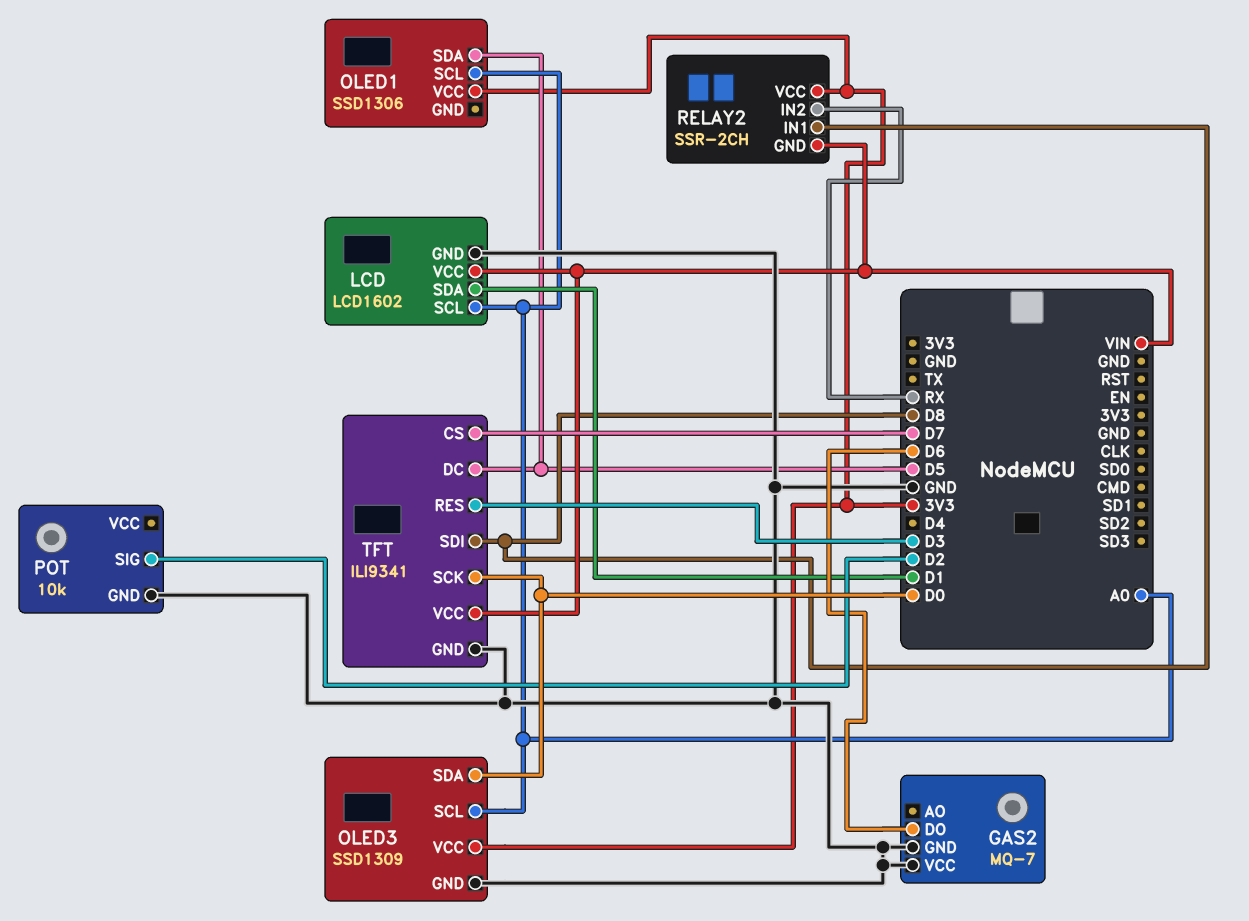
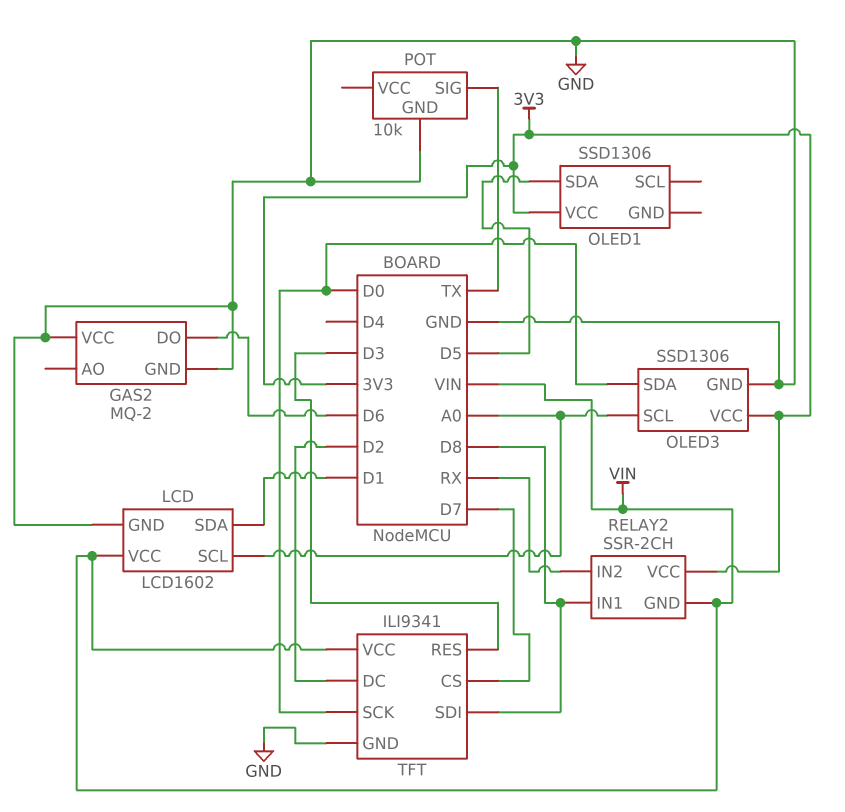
GAS2: MQ-7 -> MQ-2
OLED1 pin SCL: A0 -> none
OLED3: SSD1309 -> SSD1306
POT pin SIG: D2 -> TX
TFT pin DC: D5 -> D2

